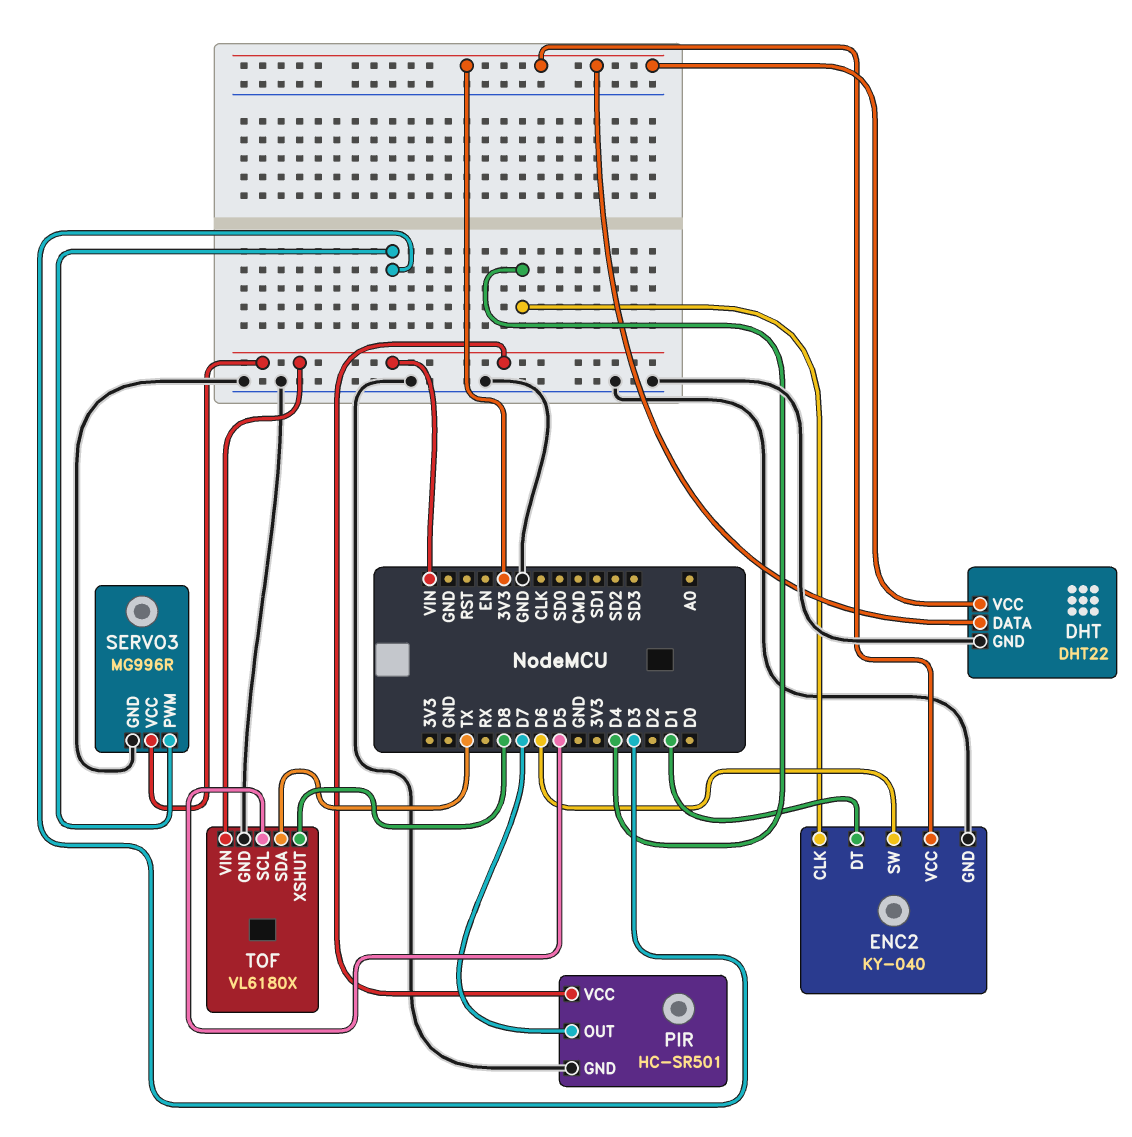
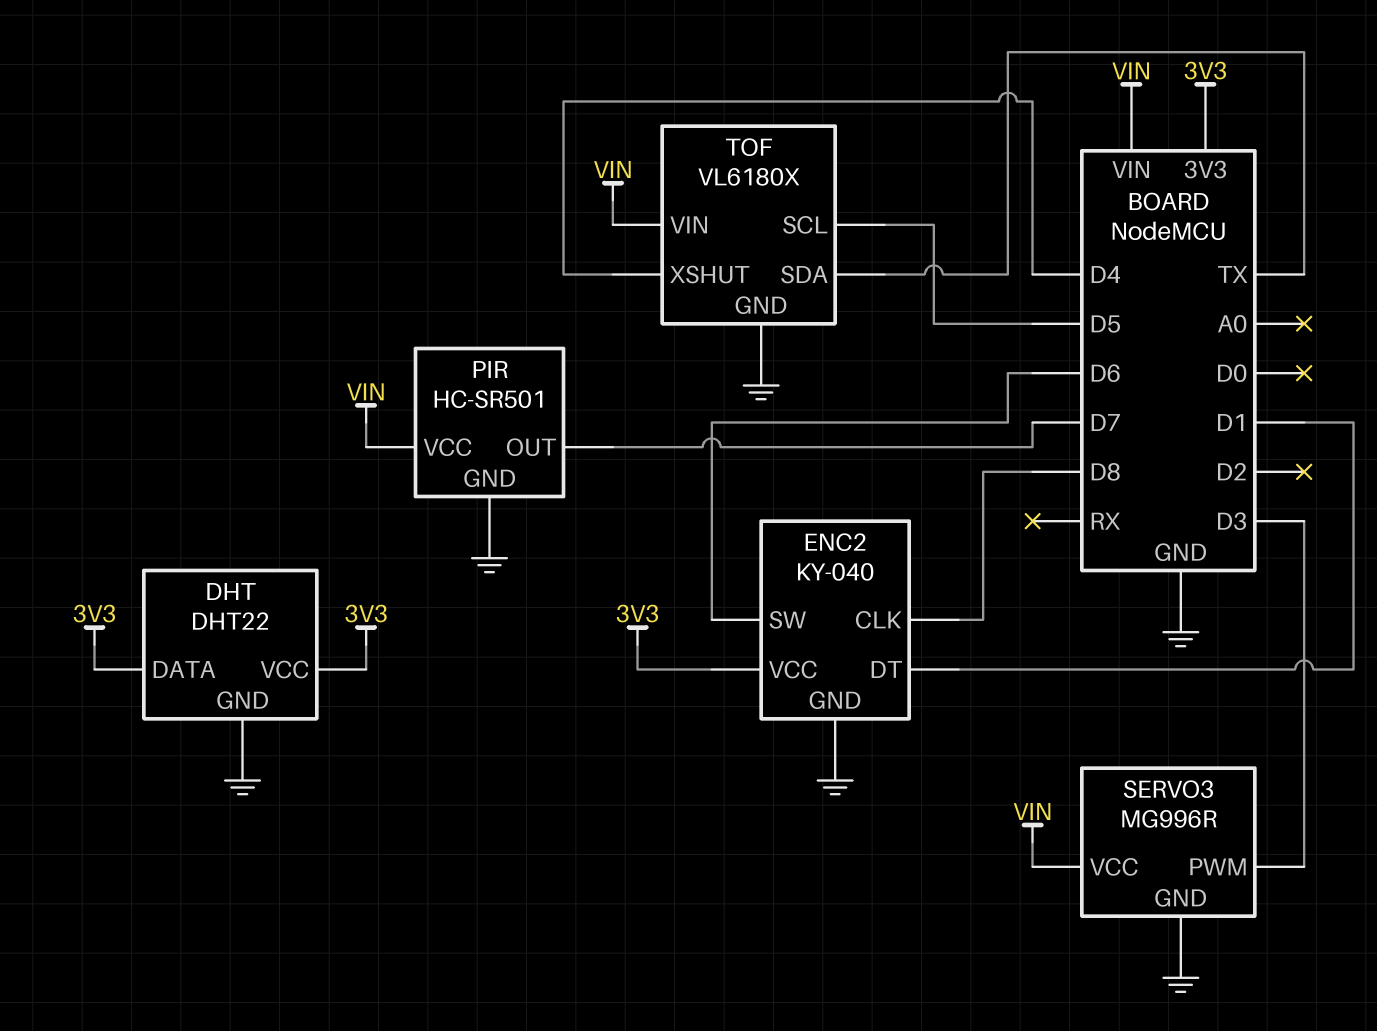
ENC2 pin CLK: D4 -> D8
TOF pin XSHUT: D8 -> D4

